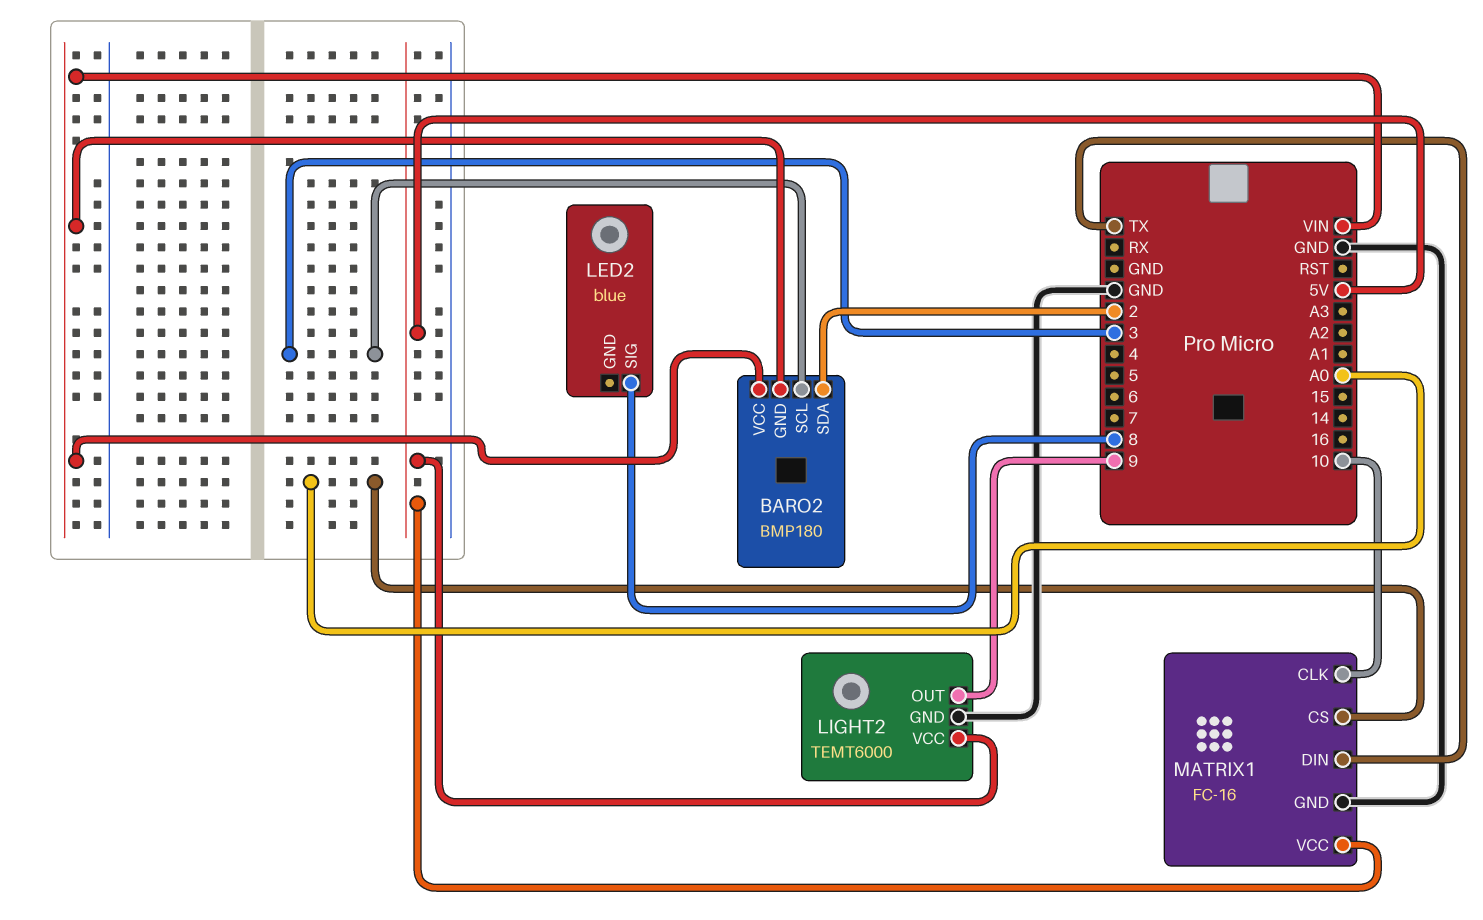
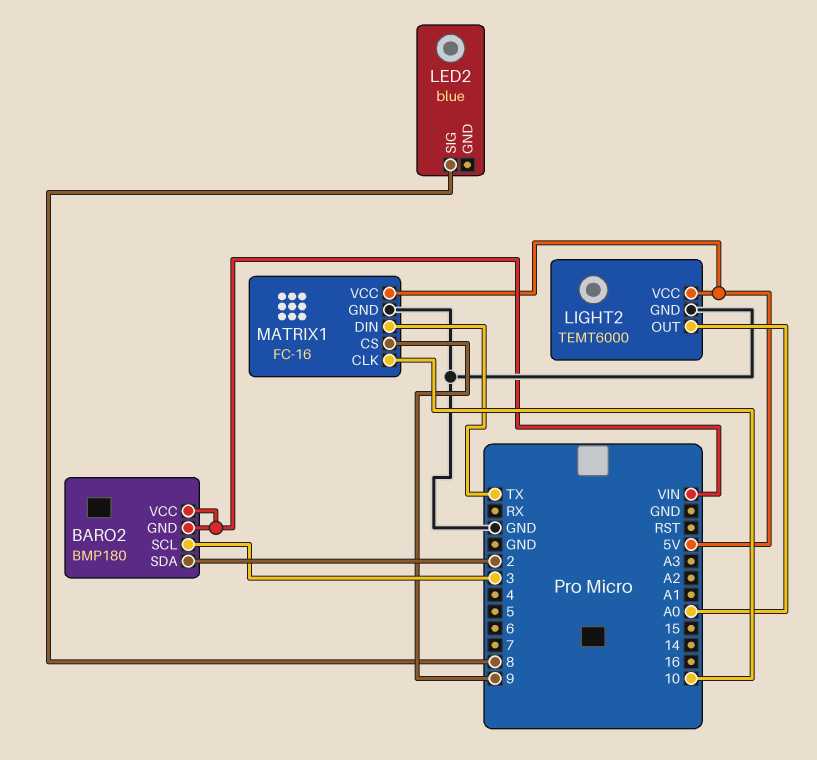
LIGHT2 pin OUT: 9 -> A0
MATRIX1 pin CS: A0 -> 9

